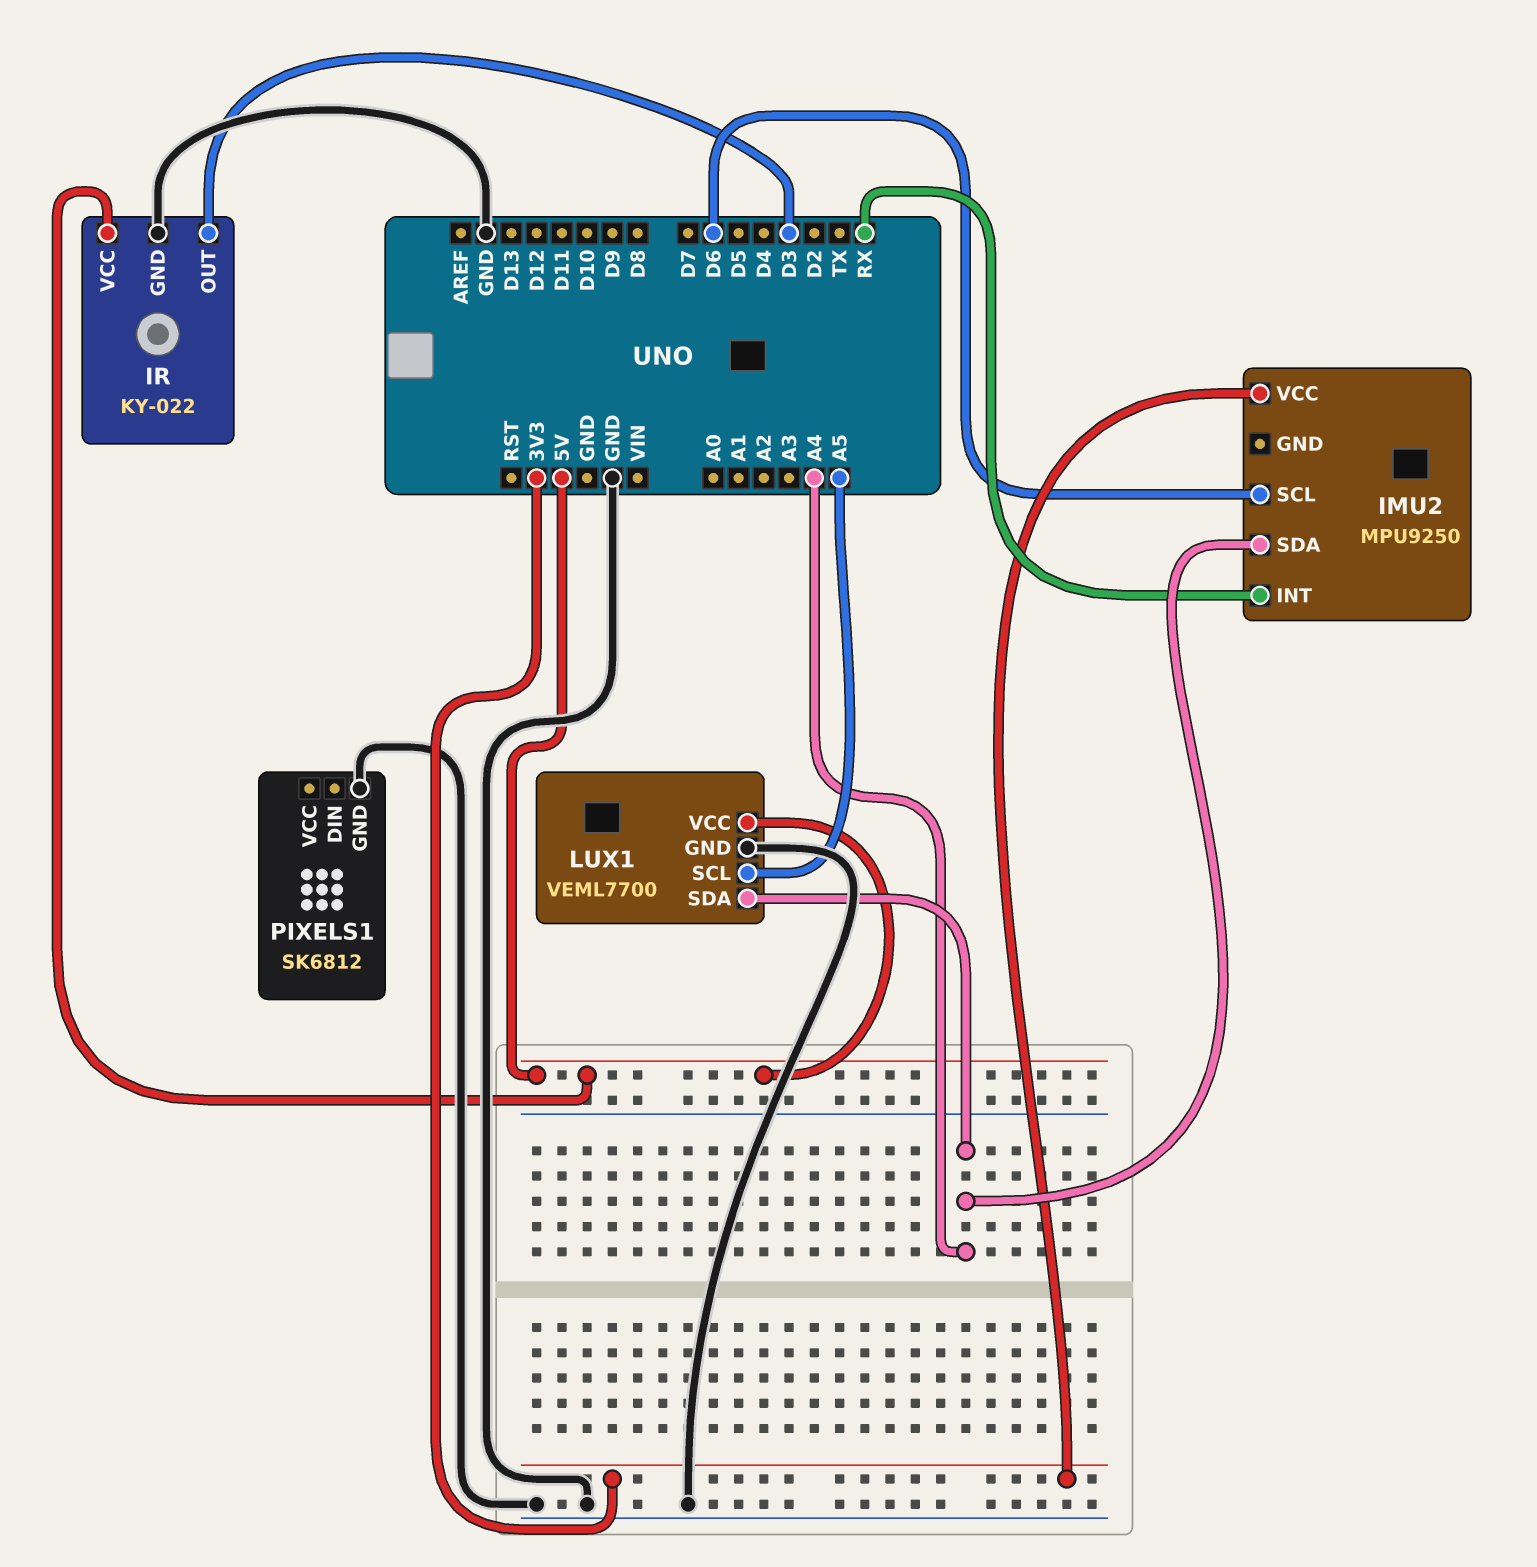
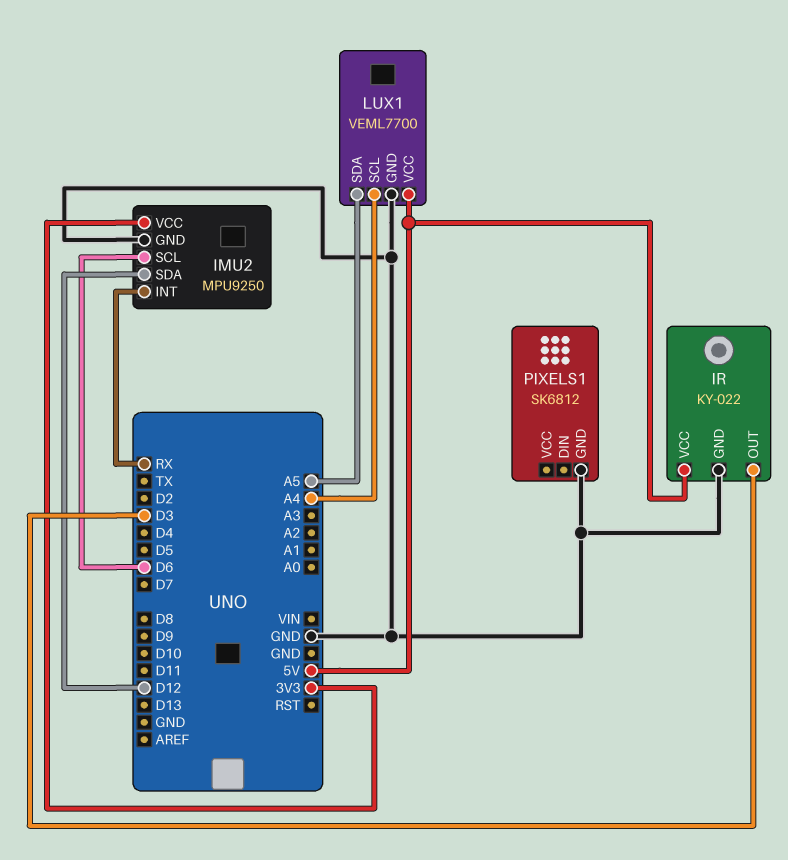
IMU2 pin GND: none -> GND
IMU2 pin SDA: A4 -> D12
LUX1 pin SCL: A5 -> A4
LUX1 pin SDA: A4 -> A5

